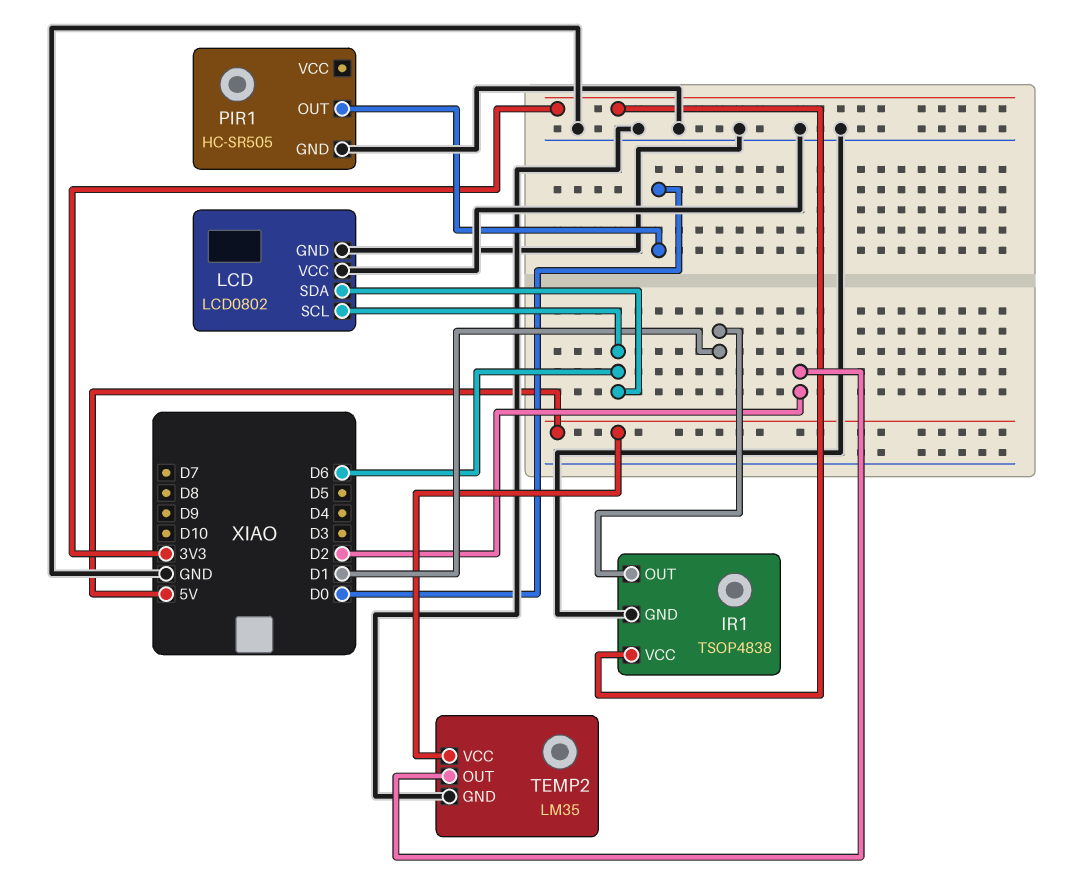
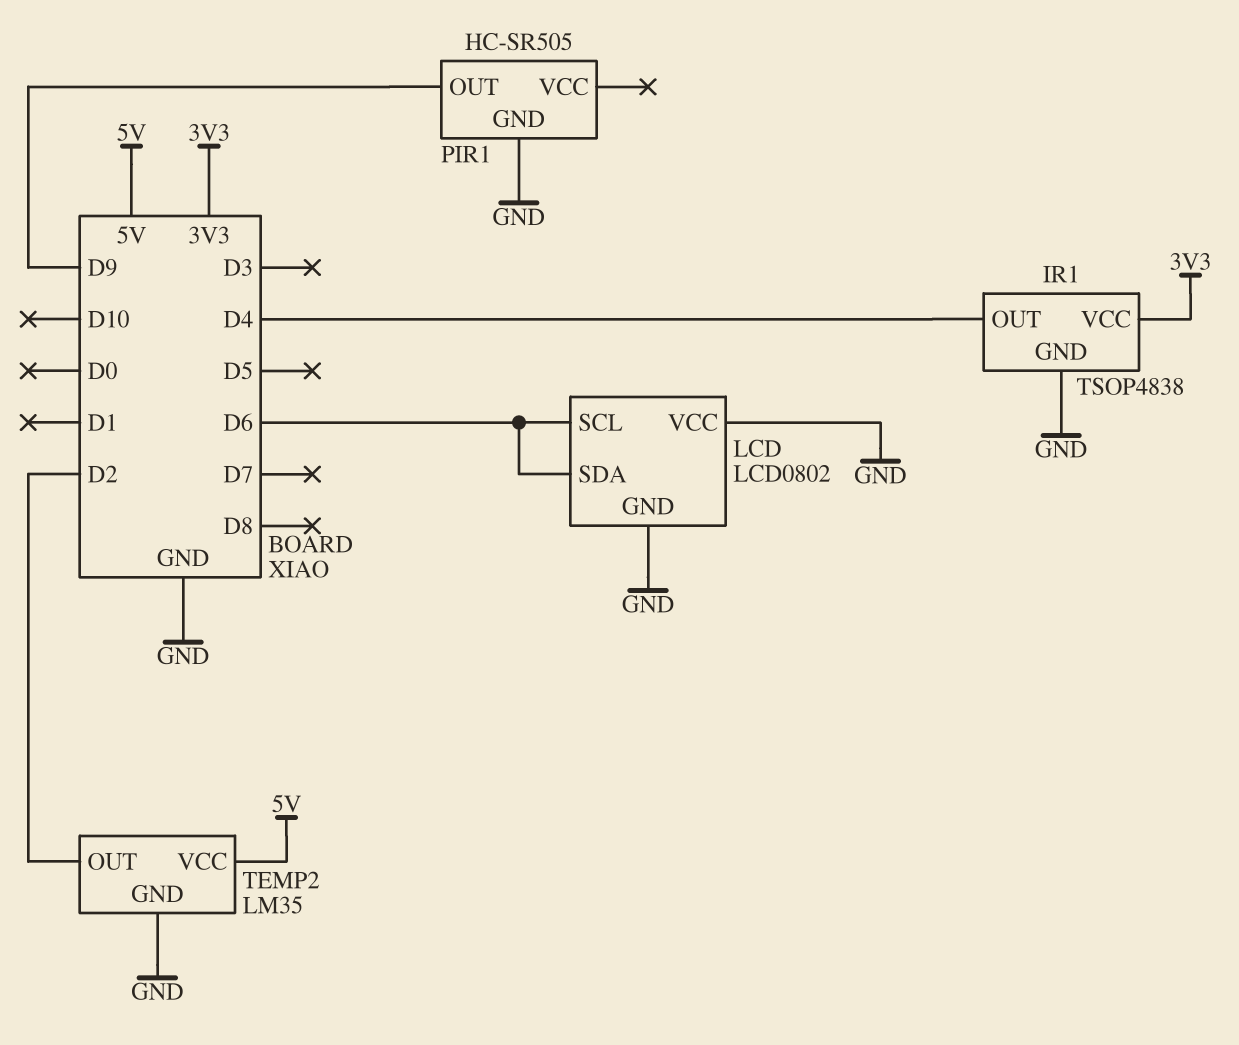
IR1 pin OUT: D1 -> D4
PIR1 pin OUT: D0 -> D9

